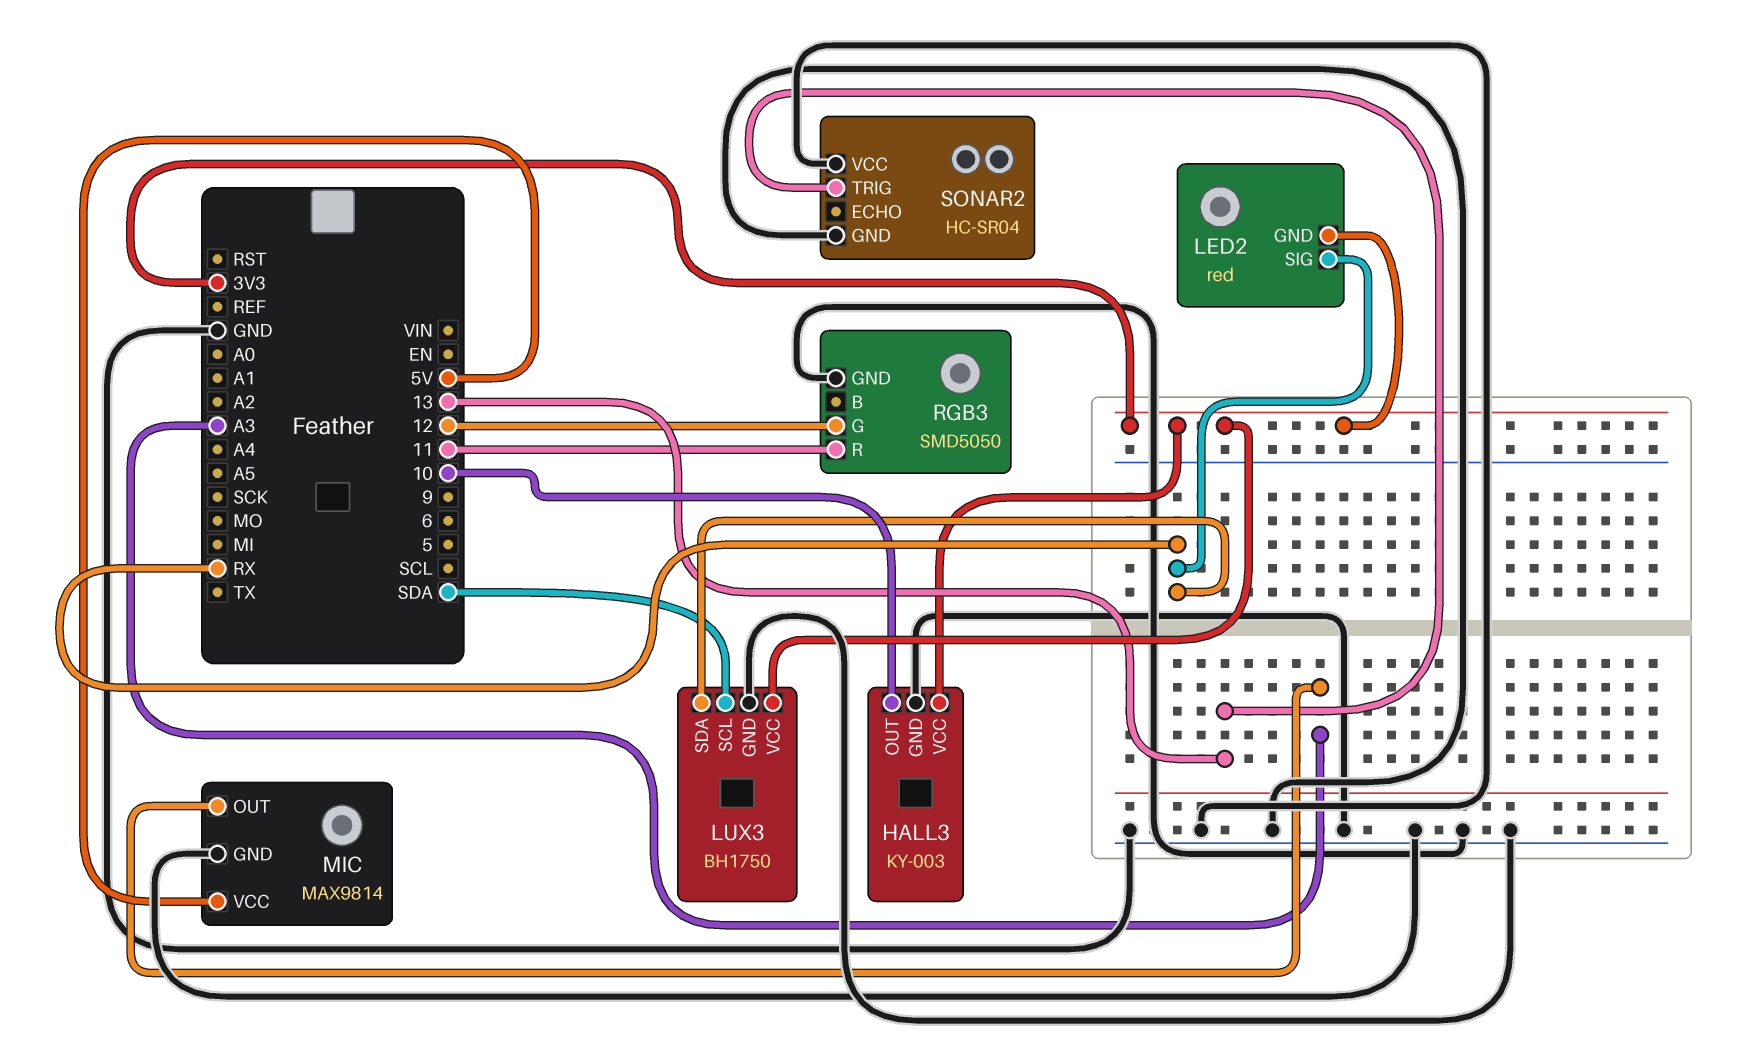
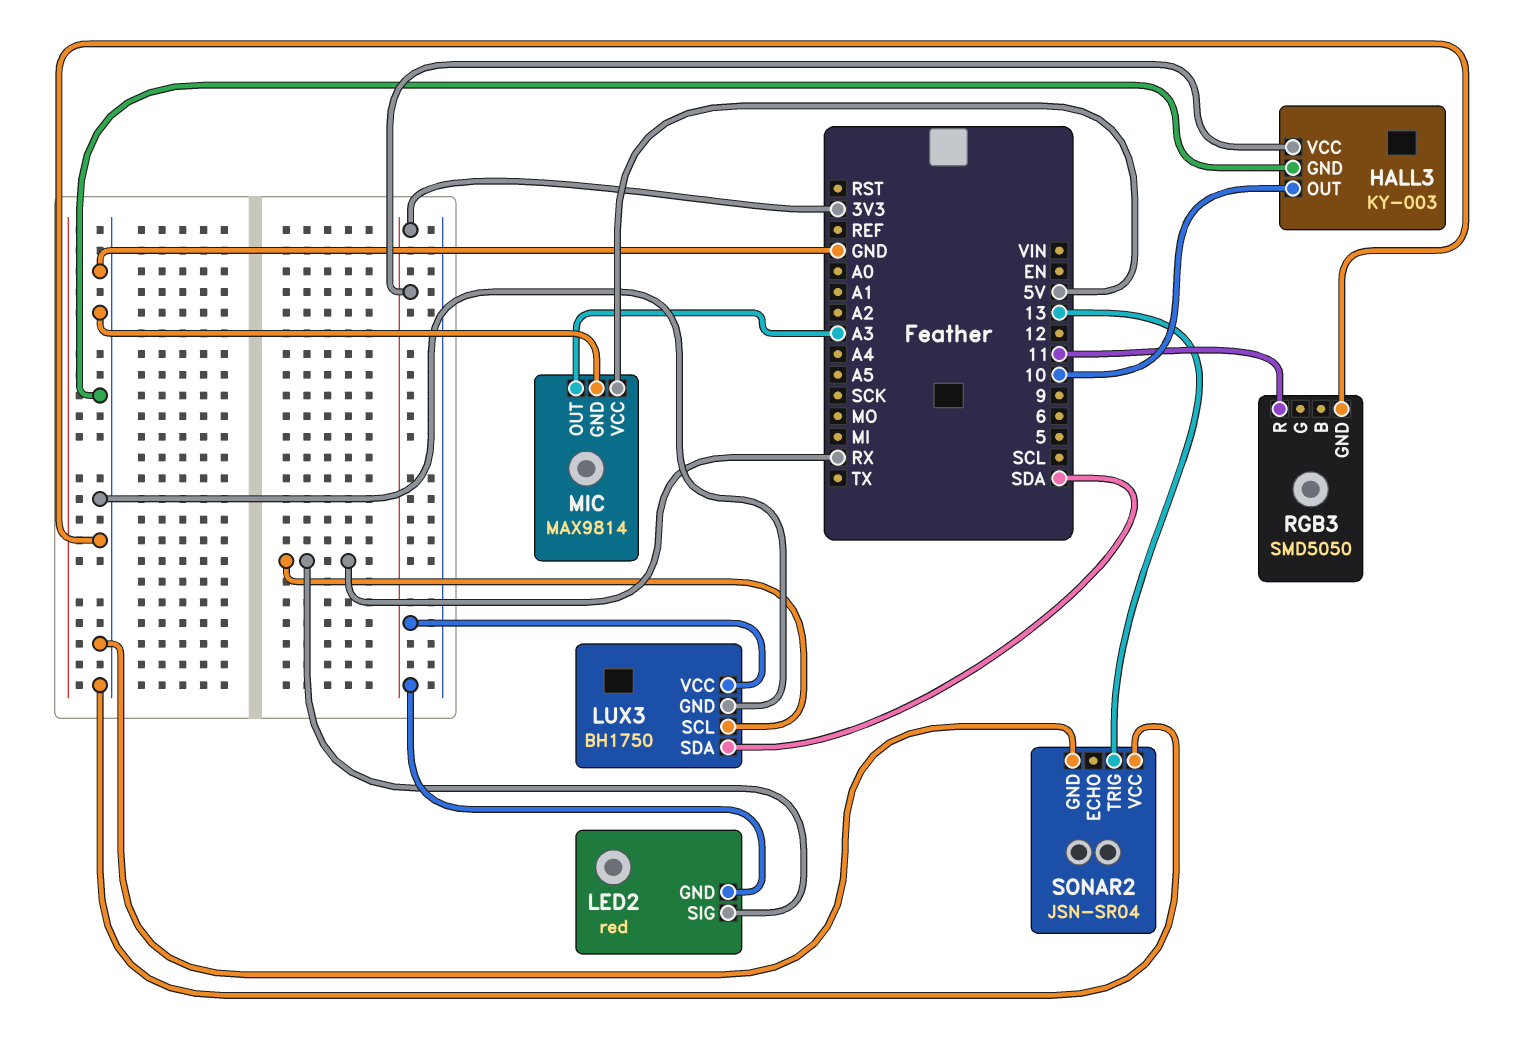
LUX3 pin SCL: SDA -> RX
LUX3 pin SDA: RX -> SDA
RGB3 pin G: 12 -> none
SONAR2: HC-SR04 -> JSN-SR04

